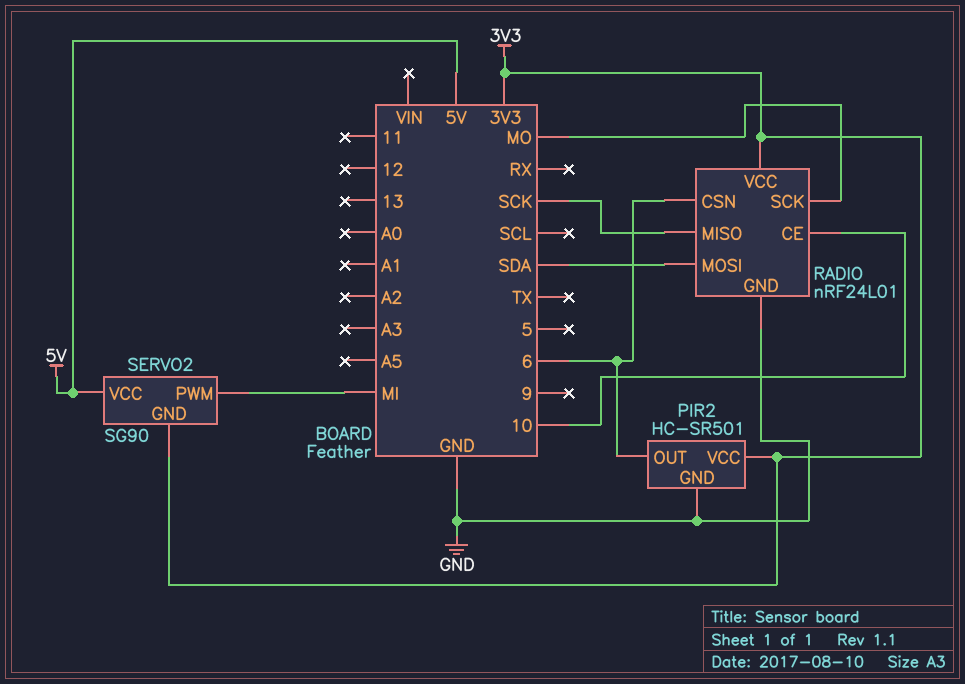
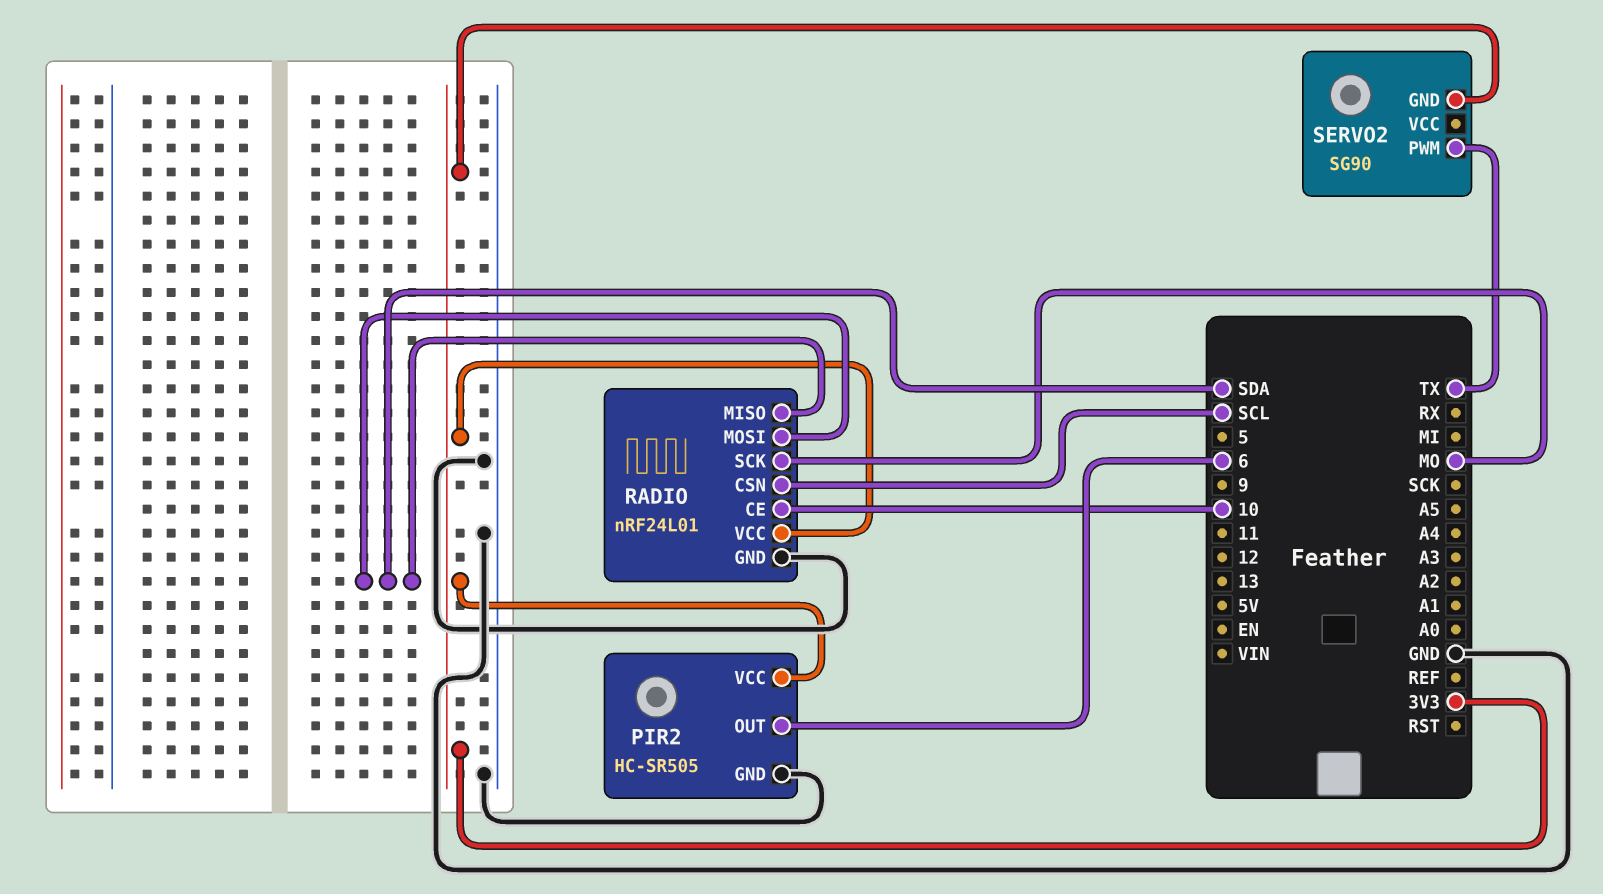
PIR2: HC-SR501 -> HC-SR505
RADIO pin CSN: 6 -> SCL
RADIO pin MISO: SCK -> SDA
SERVO2 pin PWM: MI -> TX
SERVO2 pin VCC: 5V -> none

